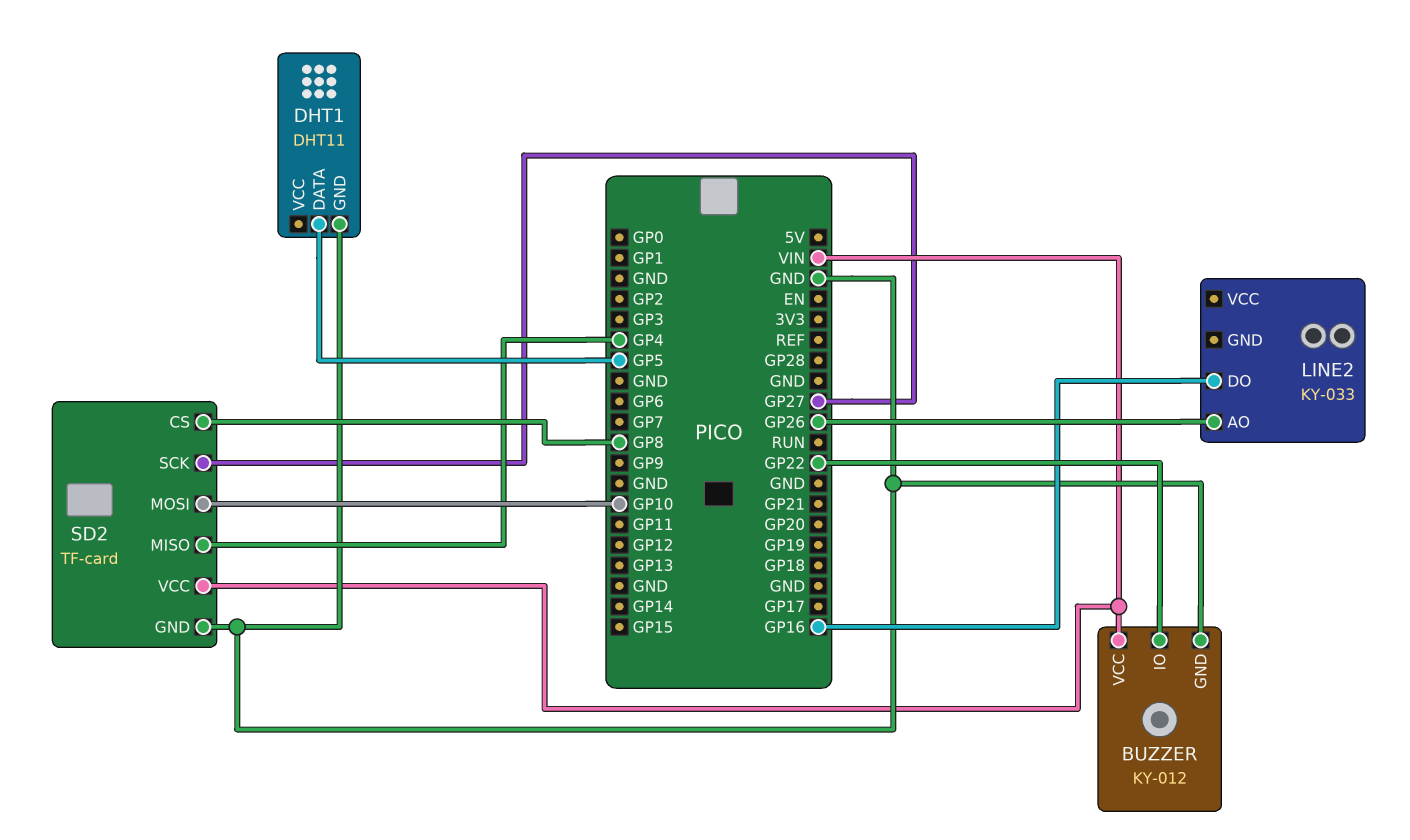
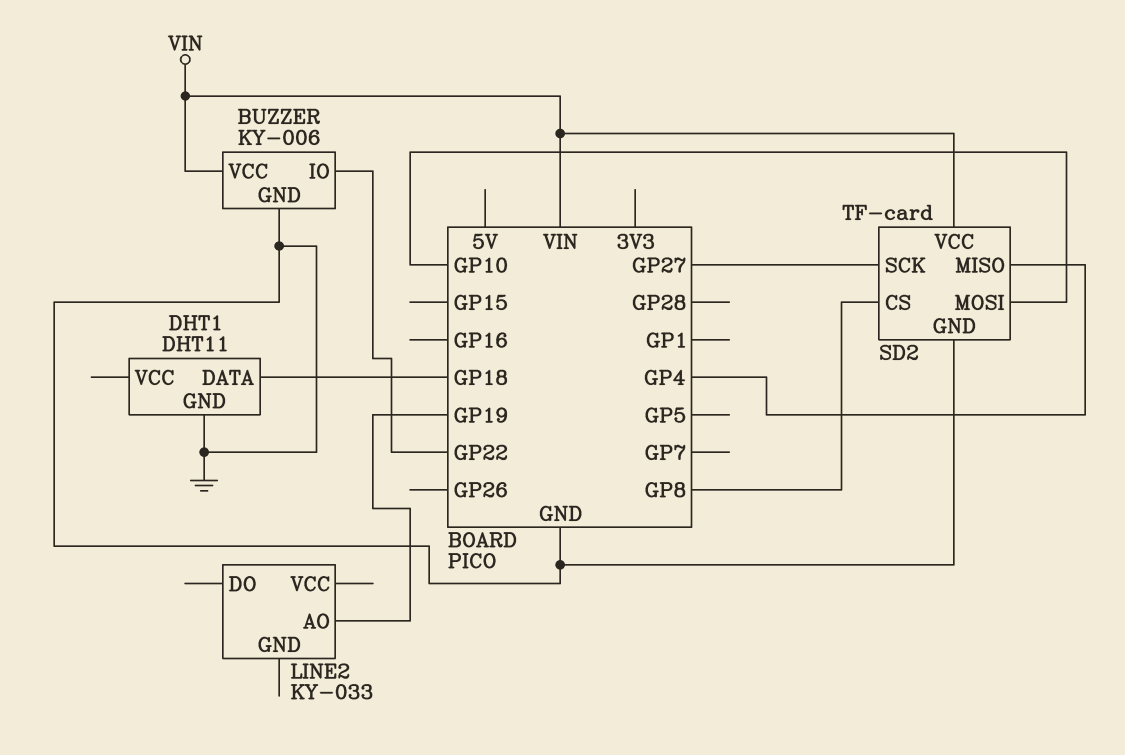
BUZZER: KY-012 -> KY-006
DHT1 pin DATA: GP5 -> GP18
LINE2 pin AO: GP26 -> GP19
LINE2 pin DO: GP16 -> none

